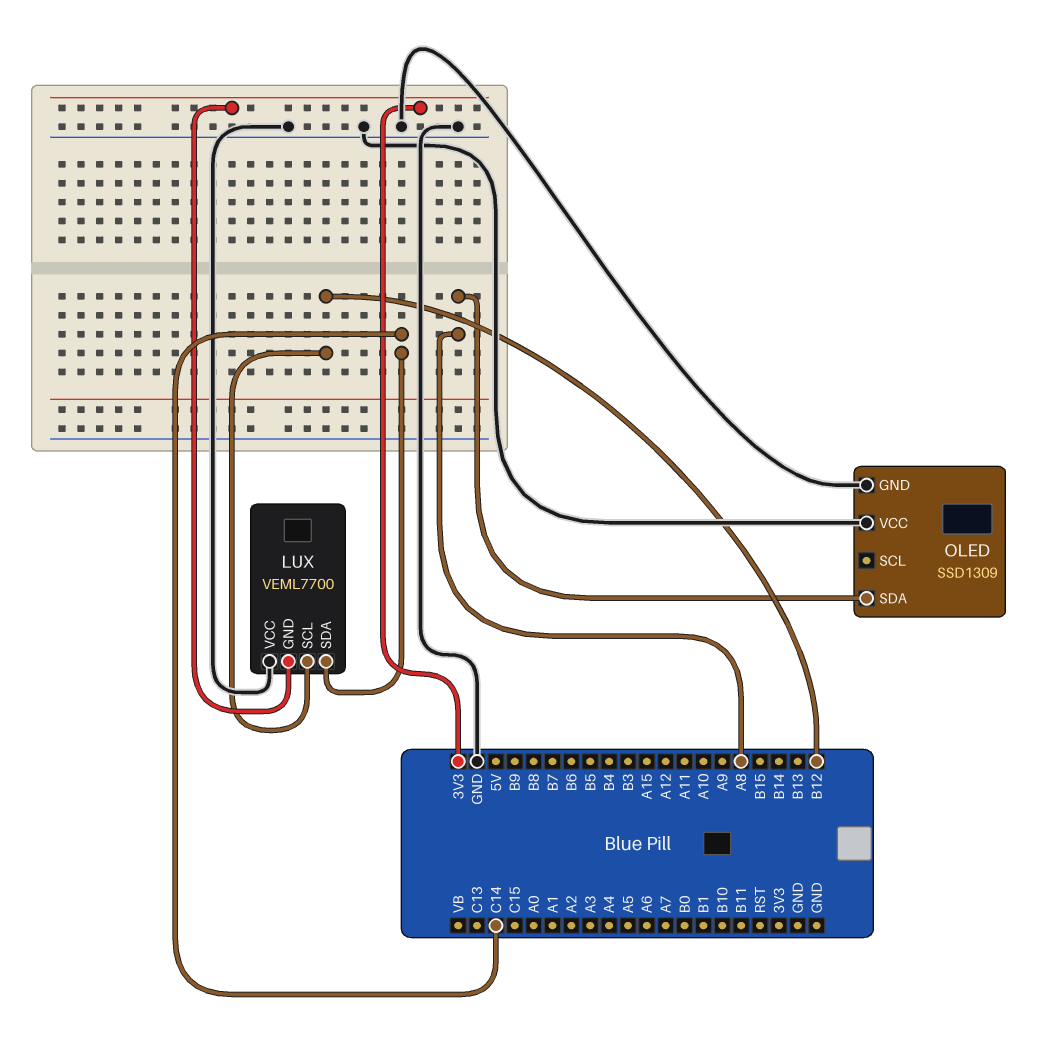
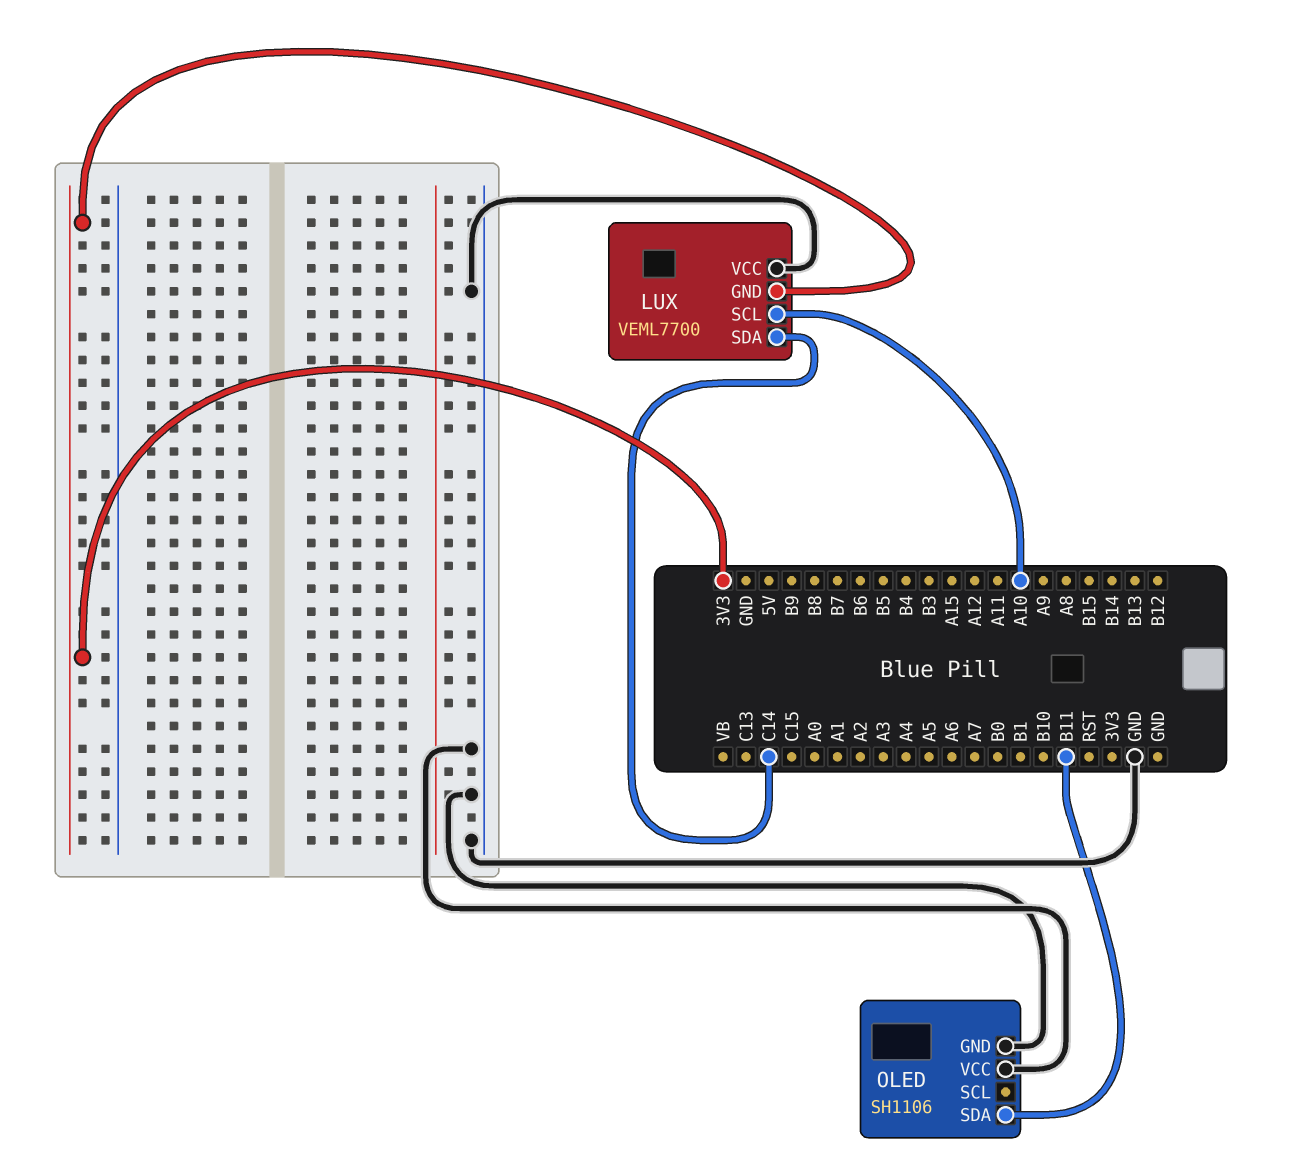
LUX pin SCL: B12 -> A10
OLED: SSD1309 -> SH1106
OLED pin SDA: A8 -> B11

